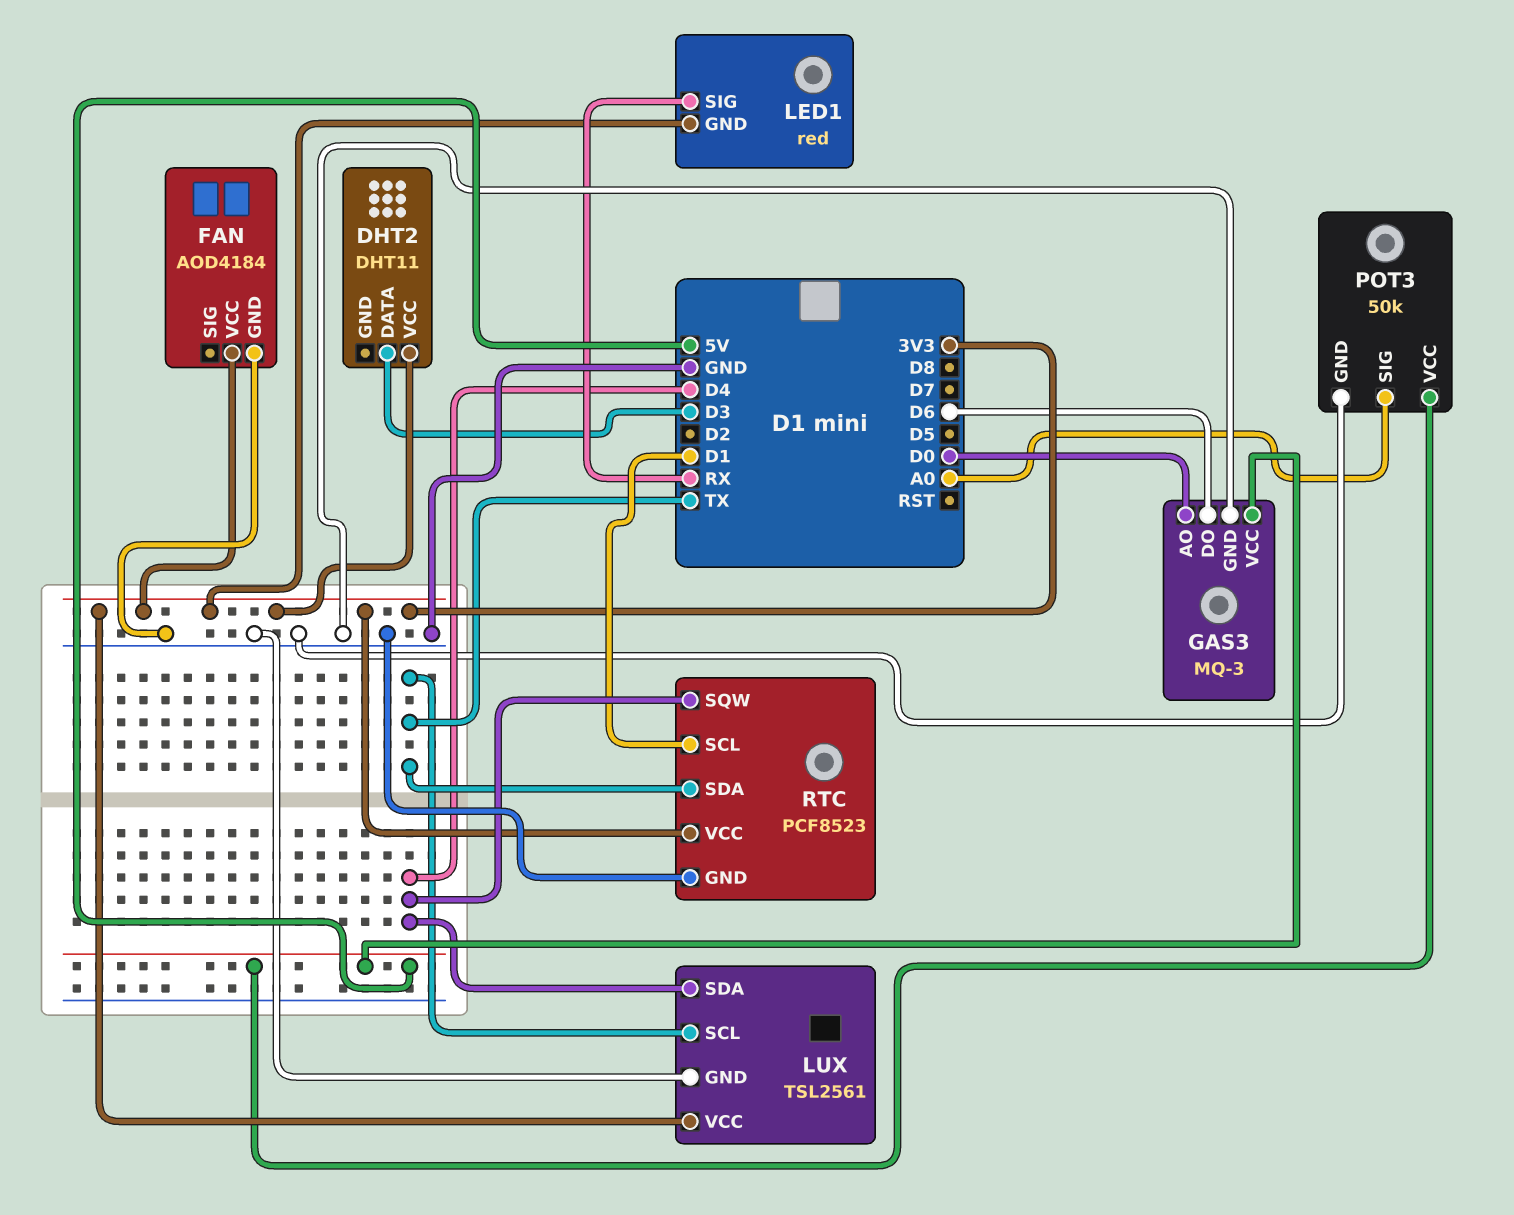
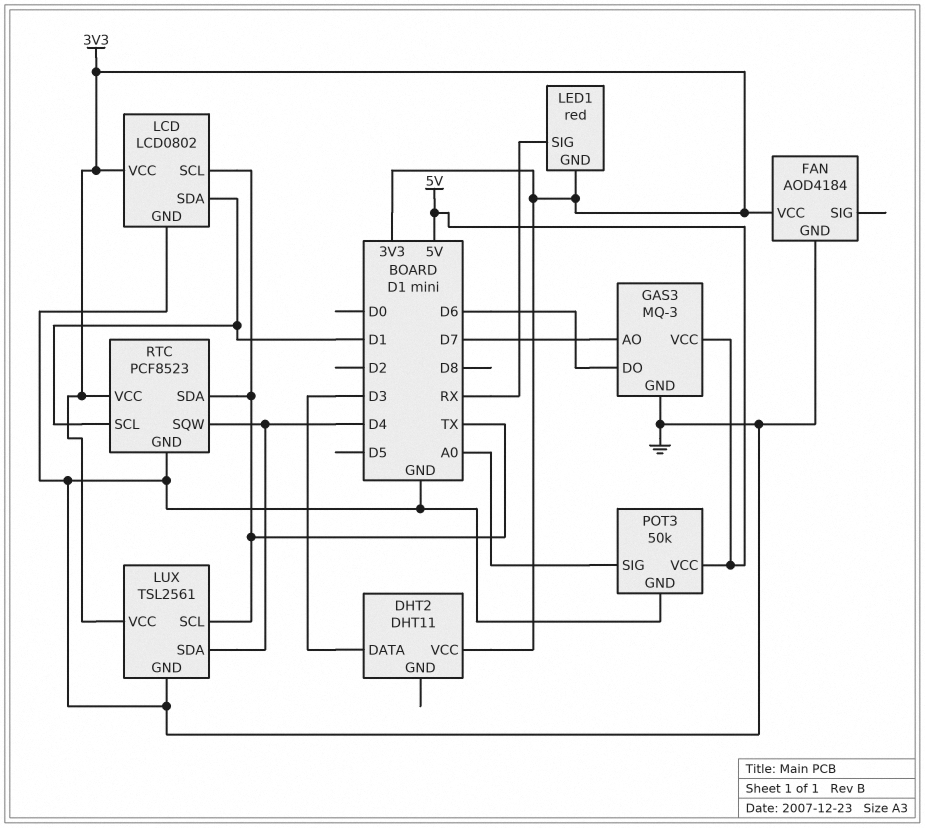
GAS3 pin AO: D0 -> D7
LCD: none -> LCD0802
LCD pin GND: none -> GND
LCD pin SCL: none -> TX
LCD pin SDA: none -> D1
LCD pin VCC: none -> 3V3

